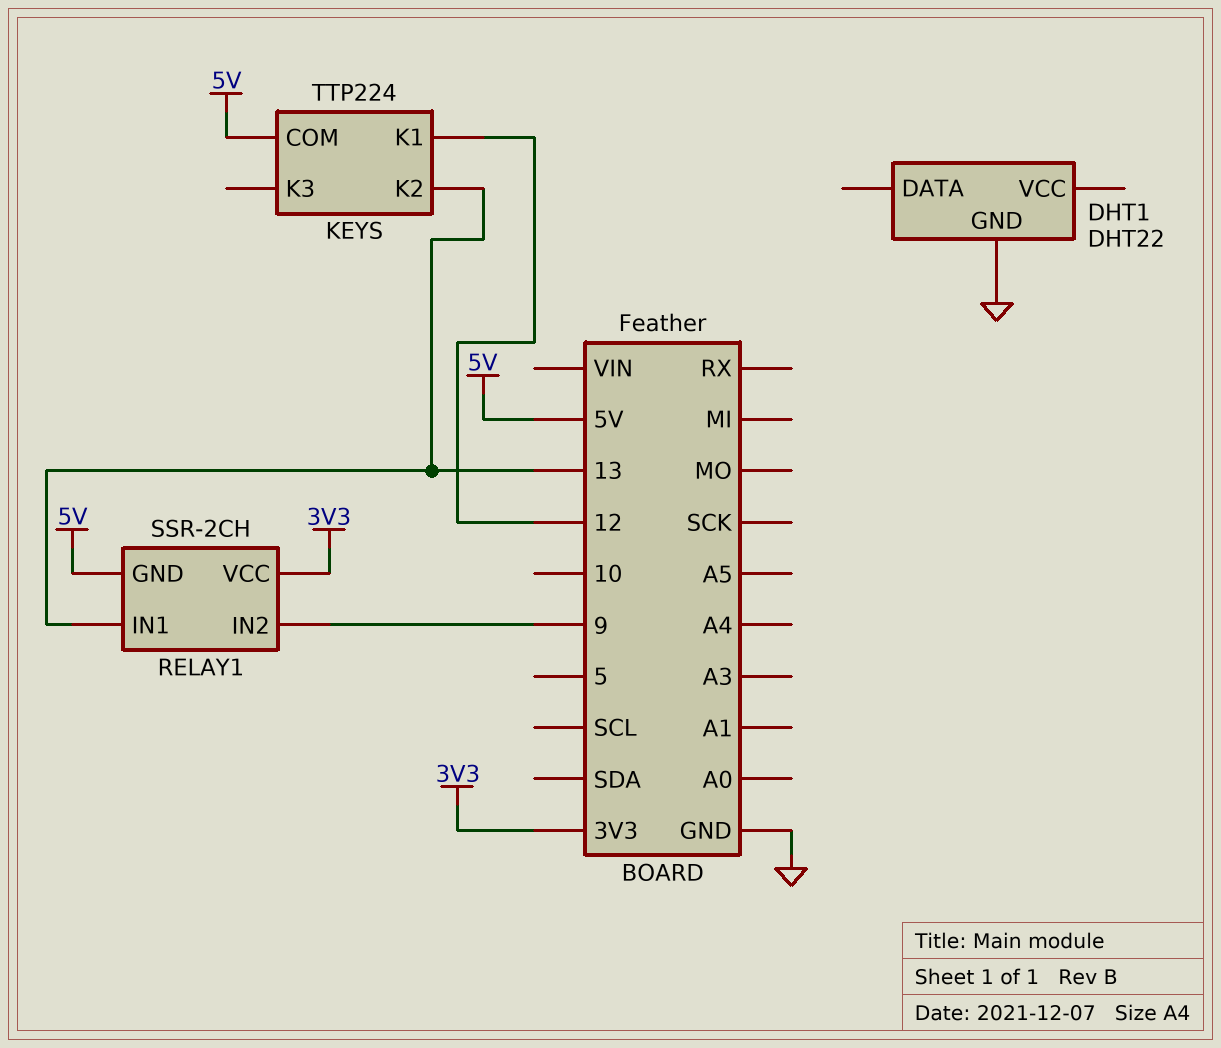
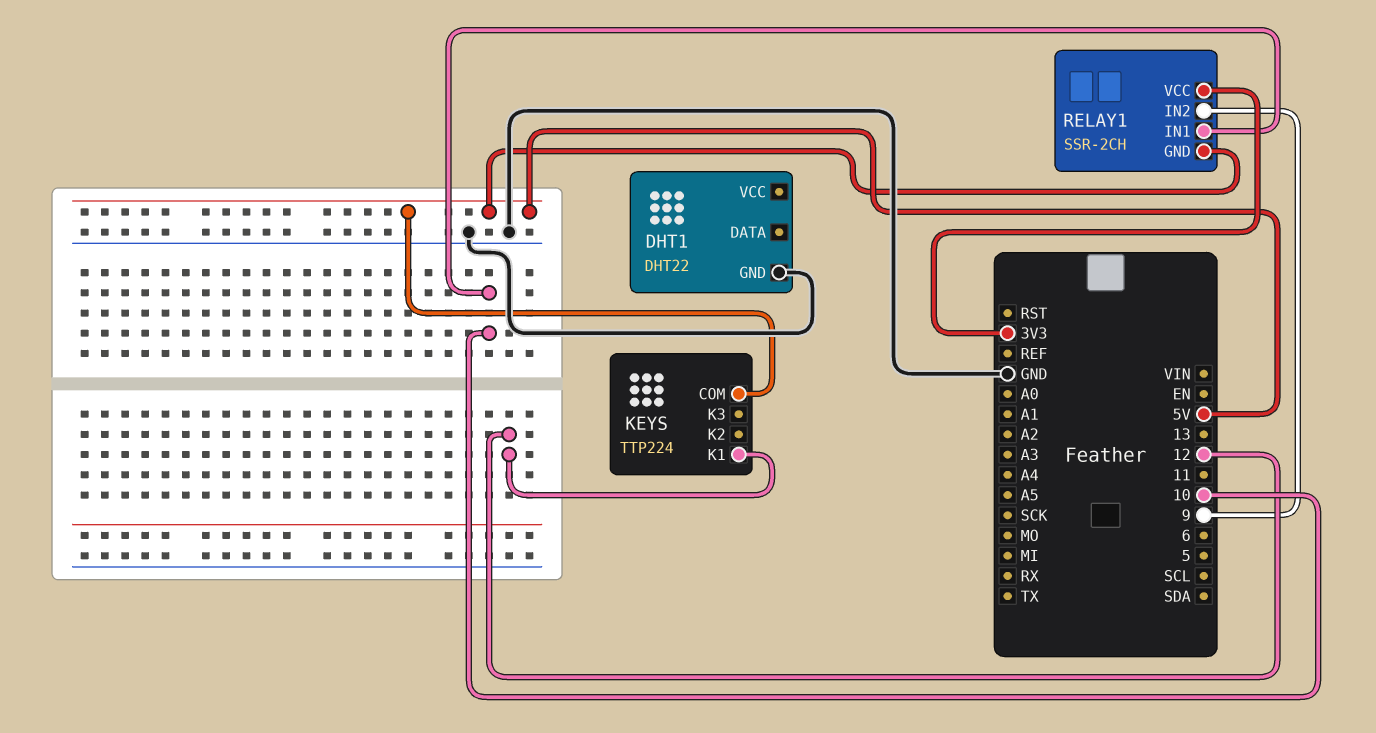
KEYS pin K2: 13 -> none
RELAY1 pin IN1: 13 -> 10

